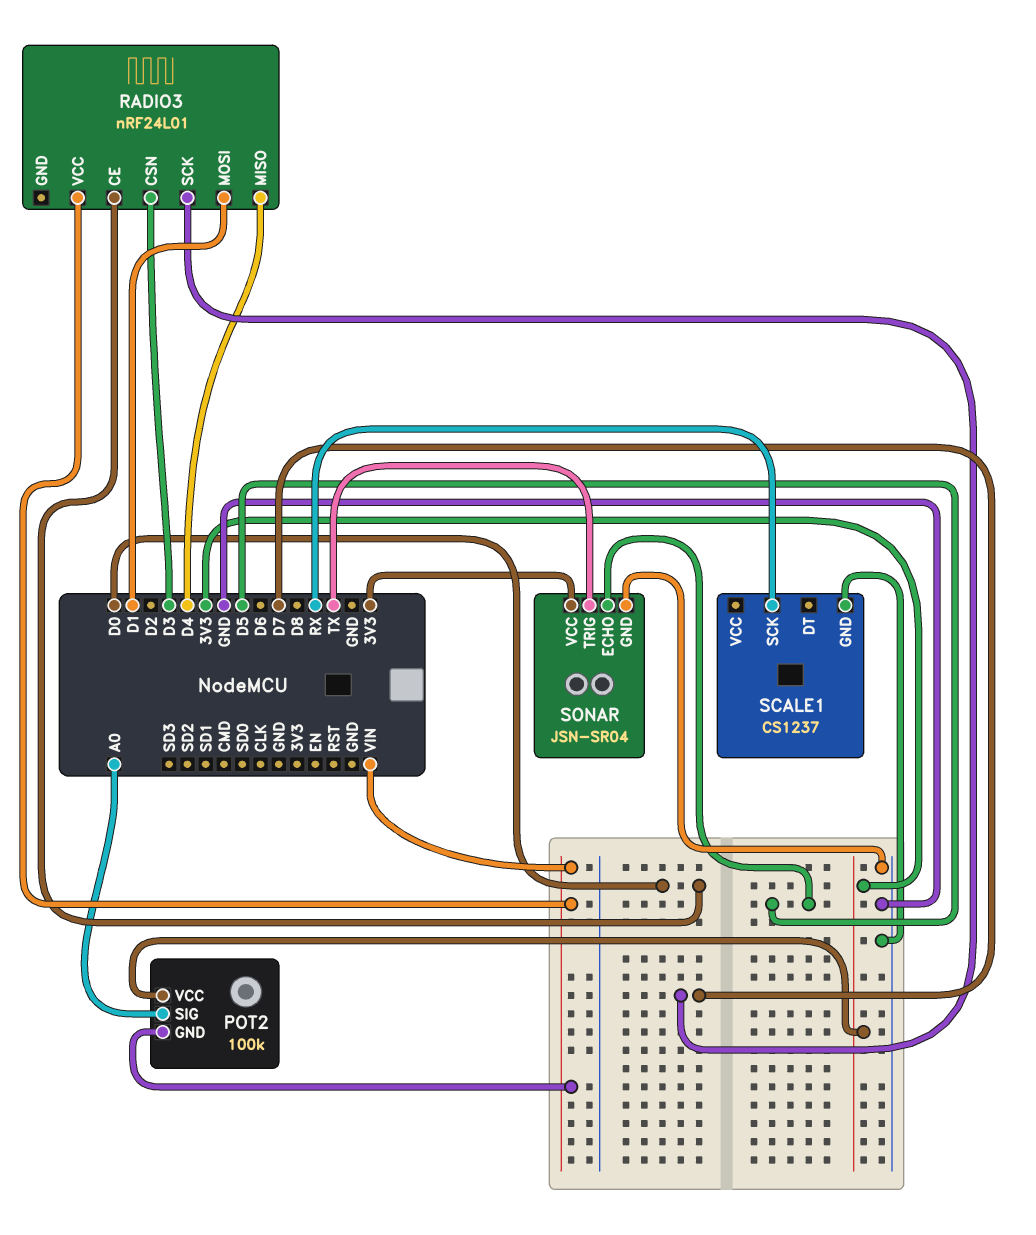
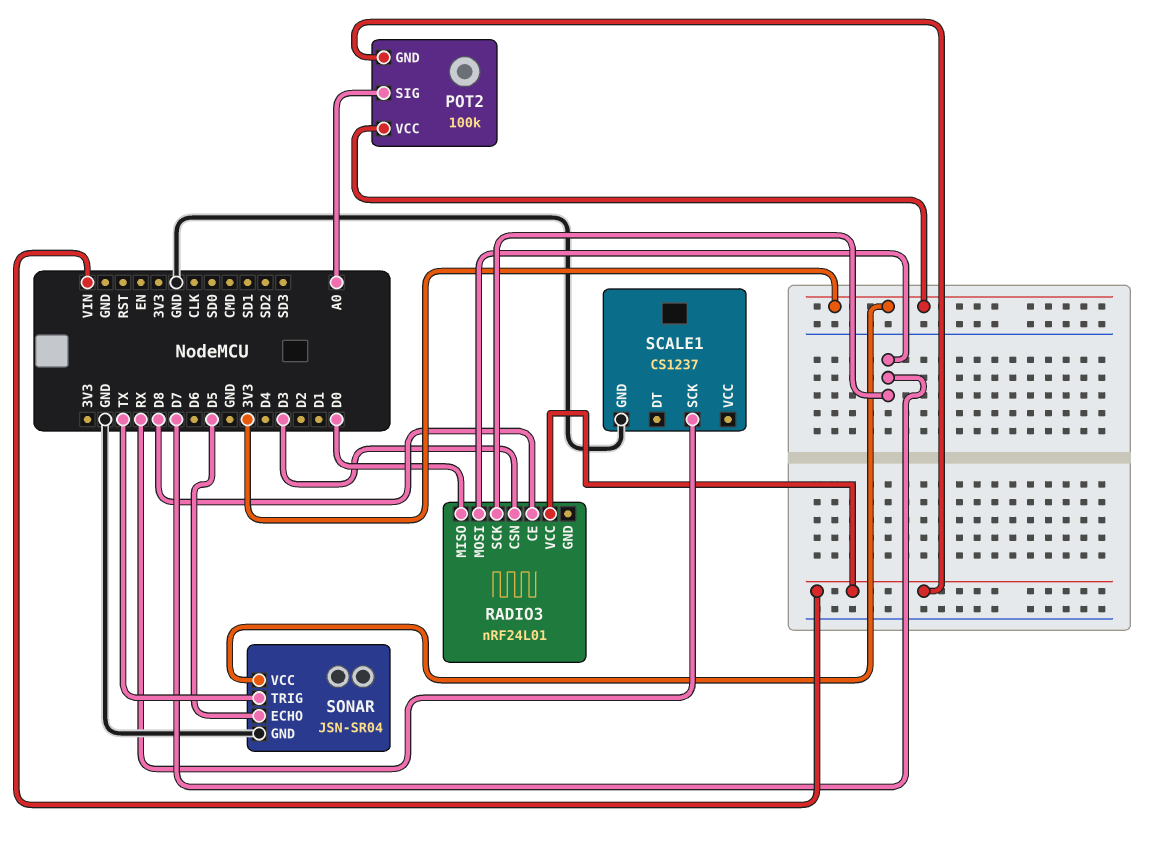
RADIO3 pin CE: D0 -> D8
RADIO3 pin MISO: D4 -> D0
RADIO3 pin MOSI: D1 -> D7

